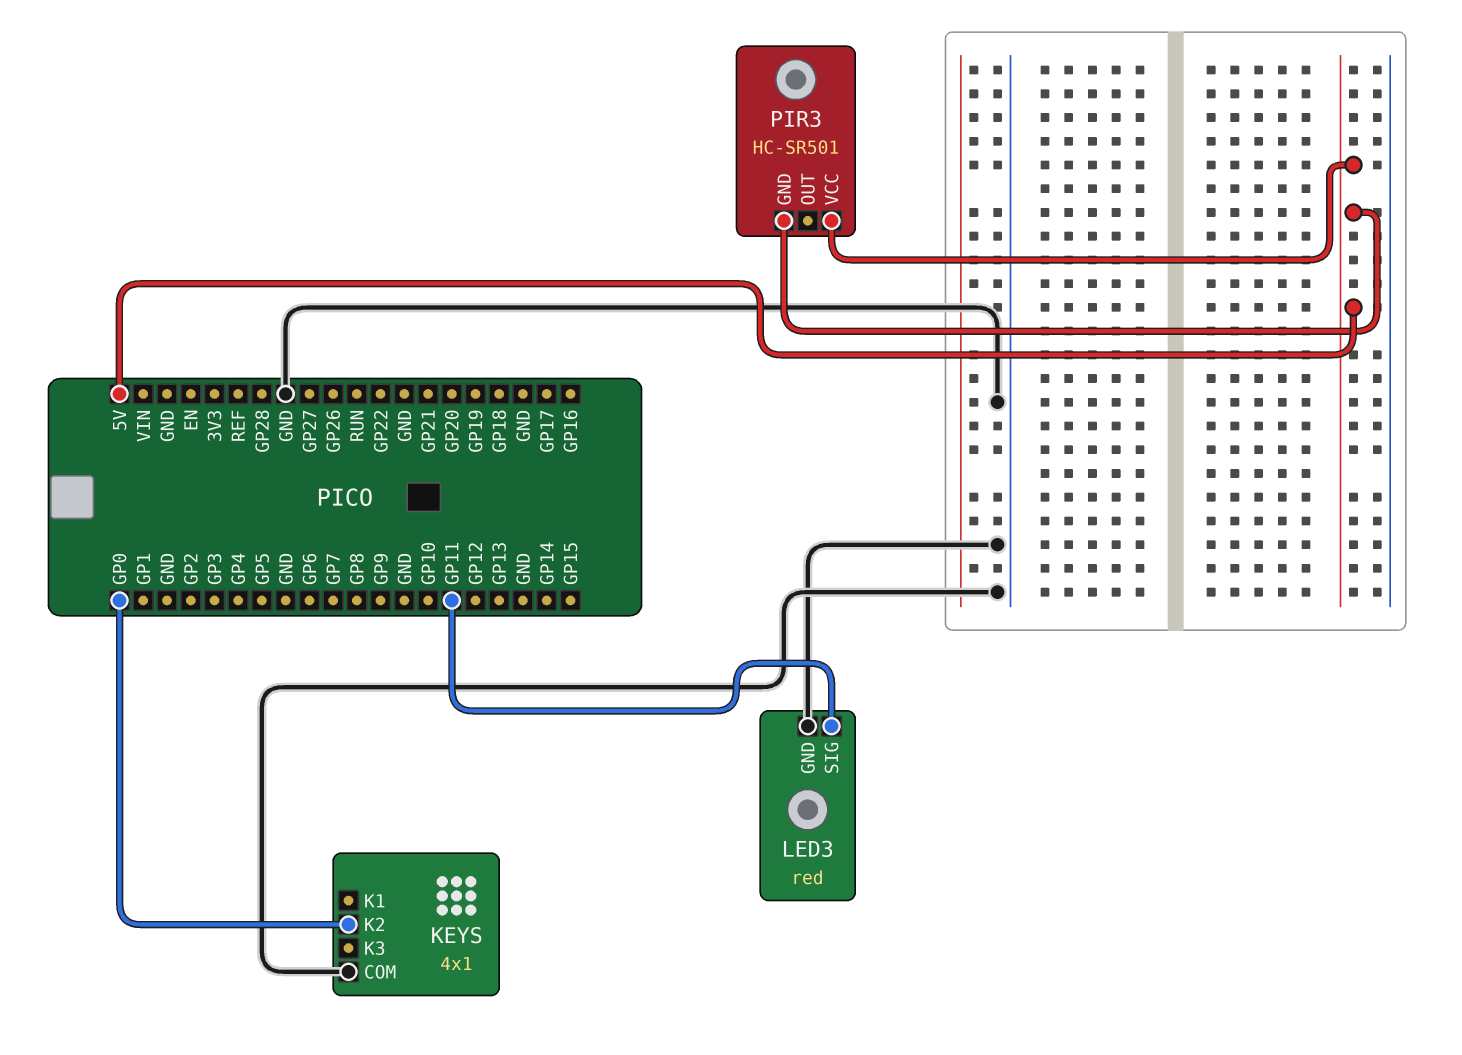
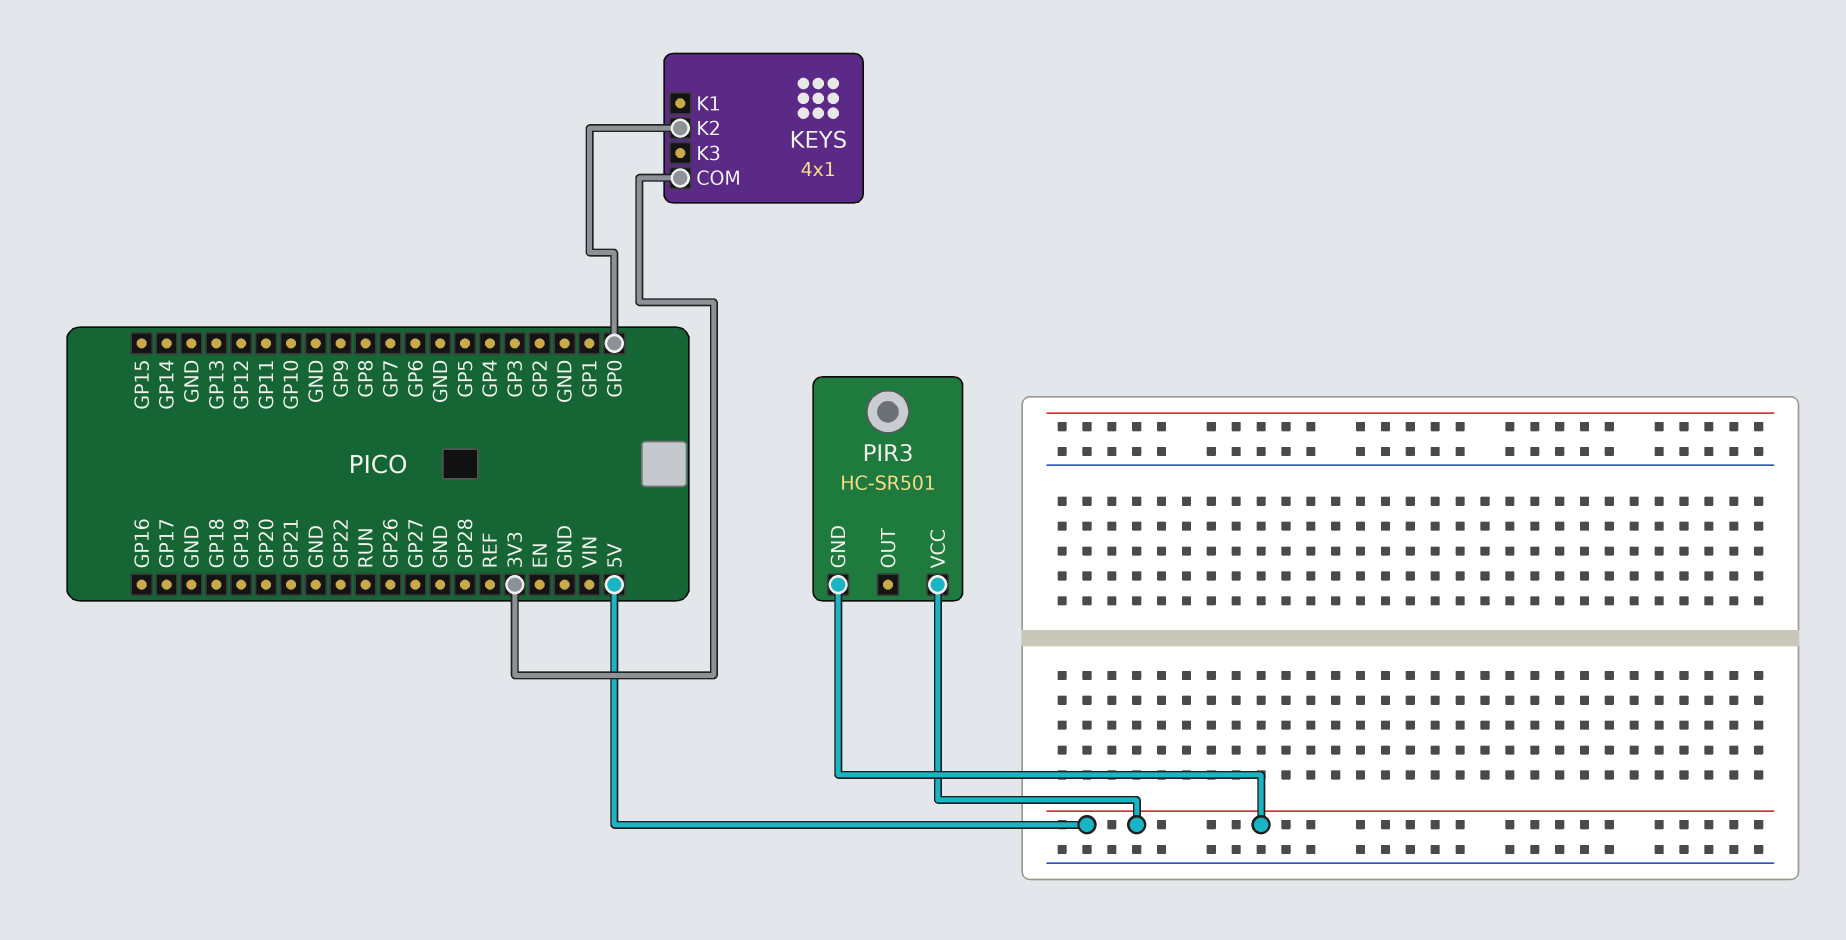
KEYS pin COM: GND -> 3V3
LED3: red -> none
LED3 pin GND: GND -> none
LED3 pin SIG: GP11 -> none

